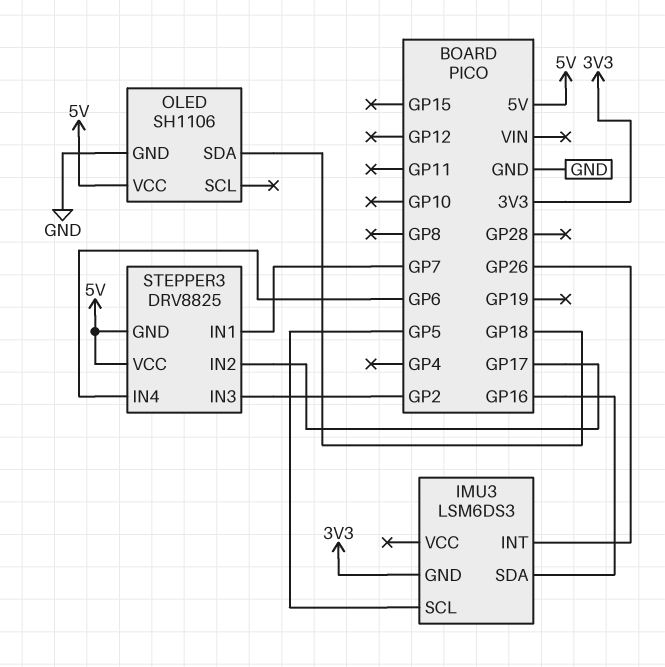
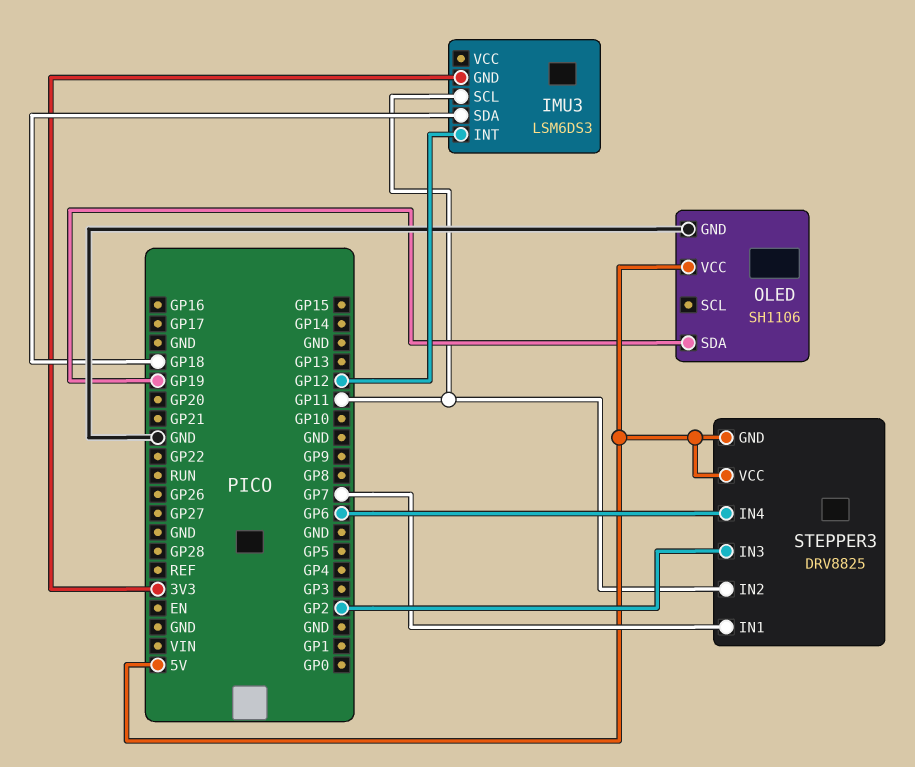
IMU3 pin INT: GP26 -> GP12
IMU3 pin SCL: GP5 -> GP11
IMU3 pin SDA: GP16 -> GP18
OLED pin SDA: GP18 -> GP19
STEPPER3 pin IN2: GP17 -> GP11

